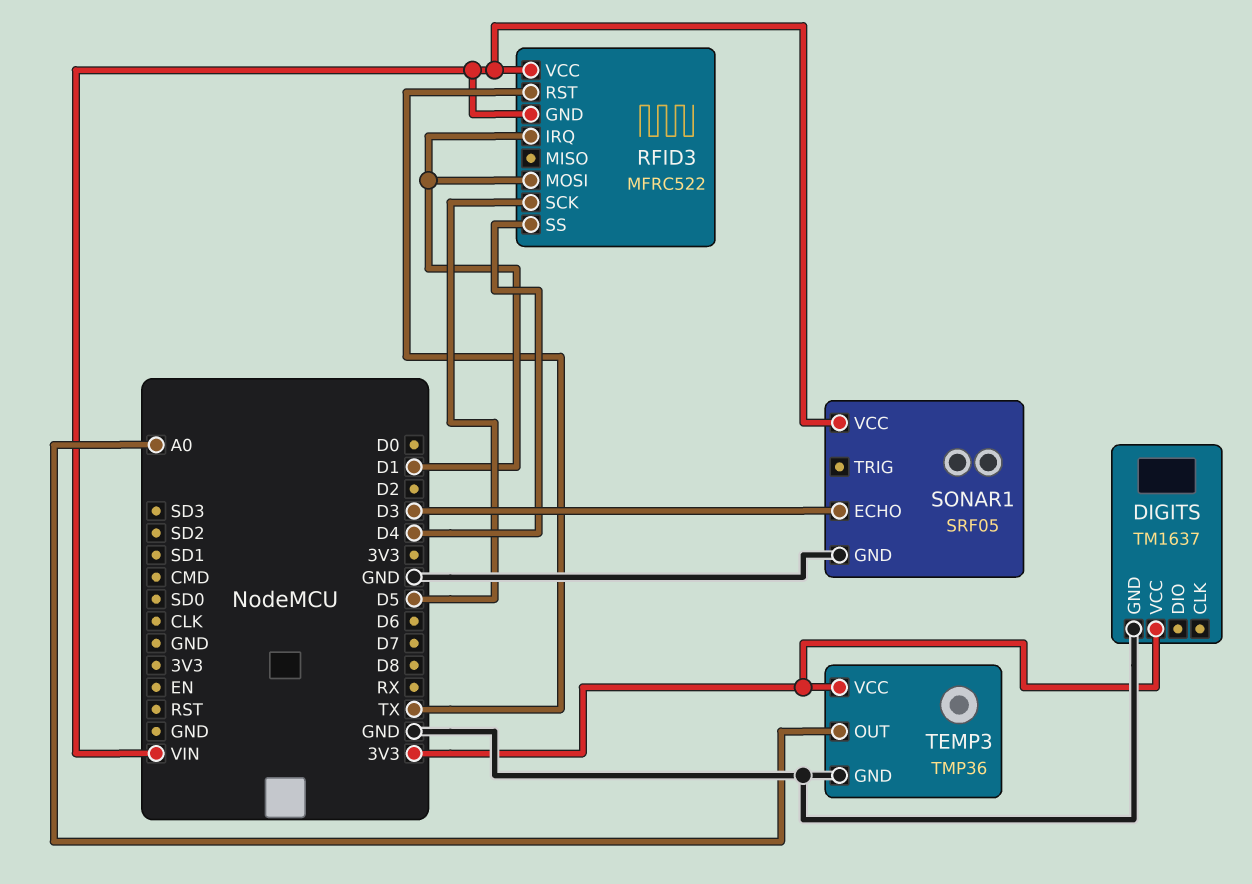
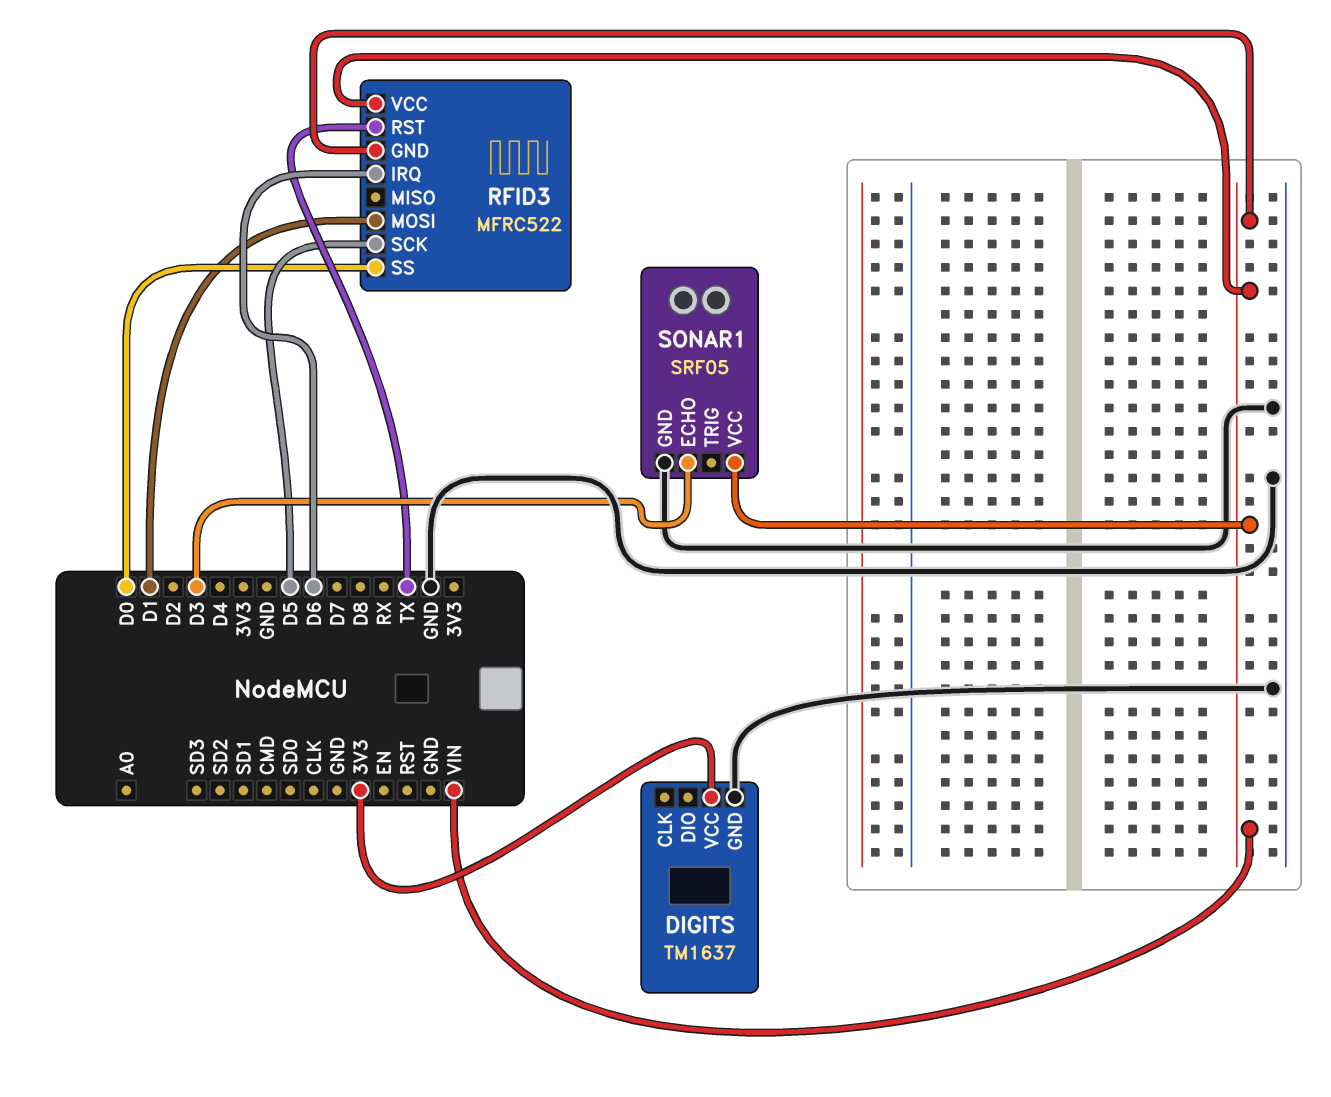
RFID3 pin IRQ: D1 -> D6
RFID3 pin SS: D4 -> D0
TEMP3: TMP36 -> none
TEMP3 pin GND: GND -> none
TEMP3 pin OUT: A0 -> none
TEMP3 pin VCC: 3V3 -> none

